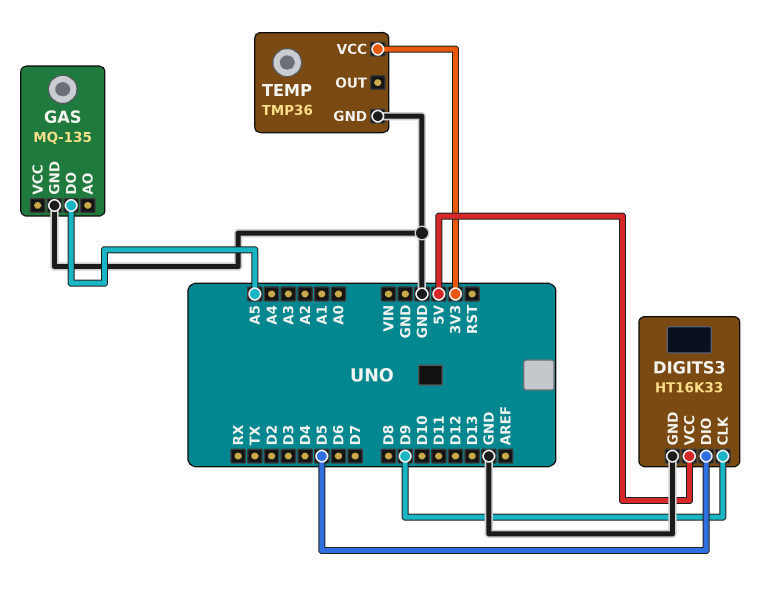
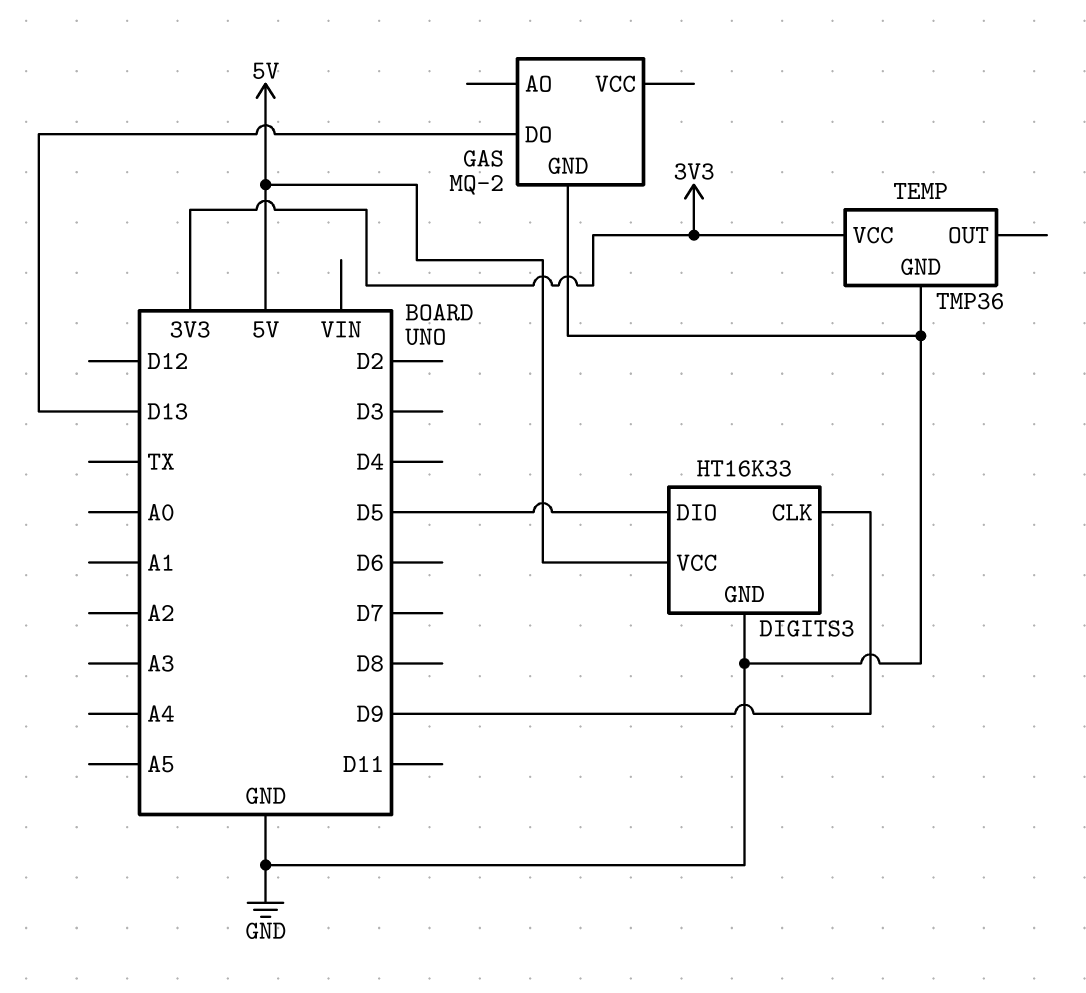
GAS: MQ-135 -> MQ-2
GAS pin DO: A5 -> D13

